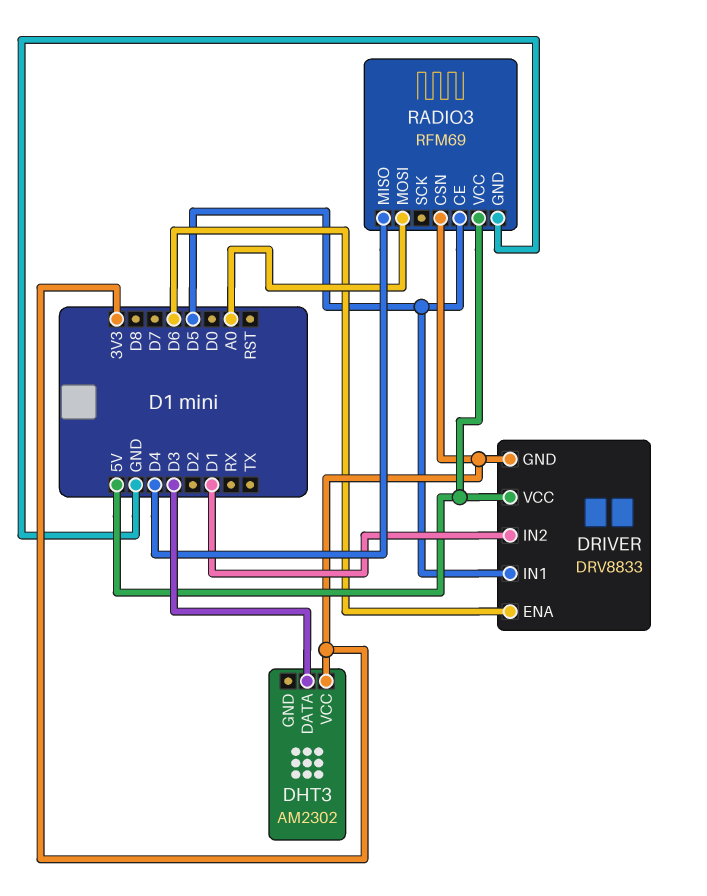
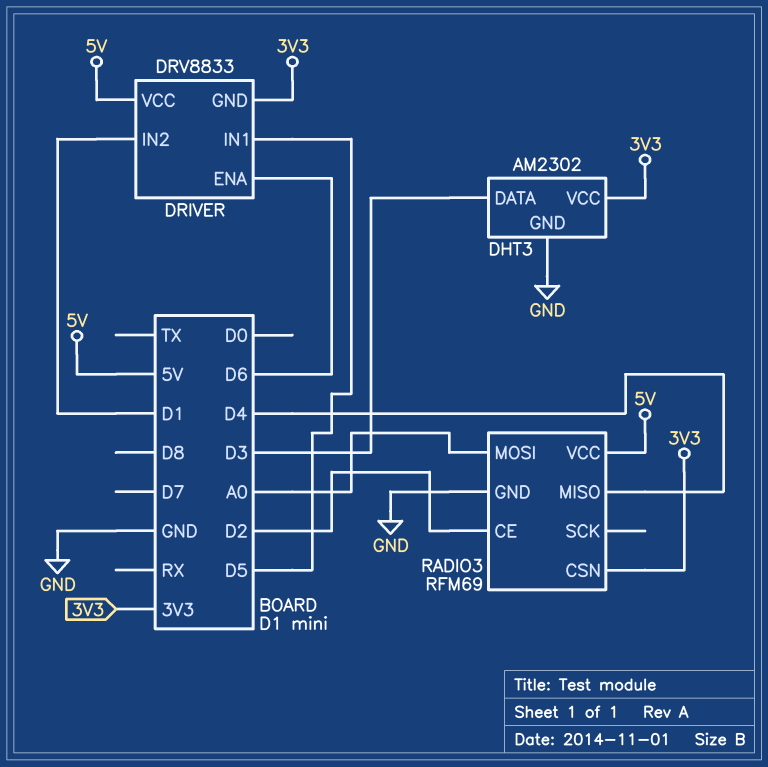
DHT3 pin GND: none -> GND
RADIO3 pin CE: D5 -> D2

